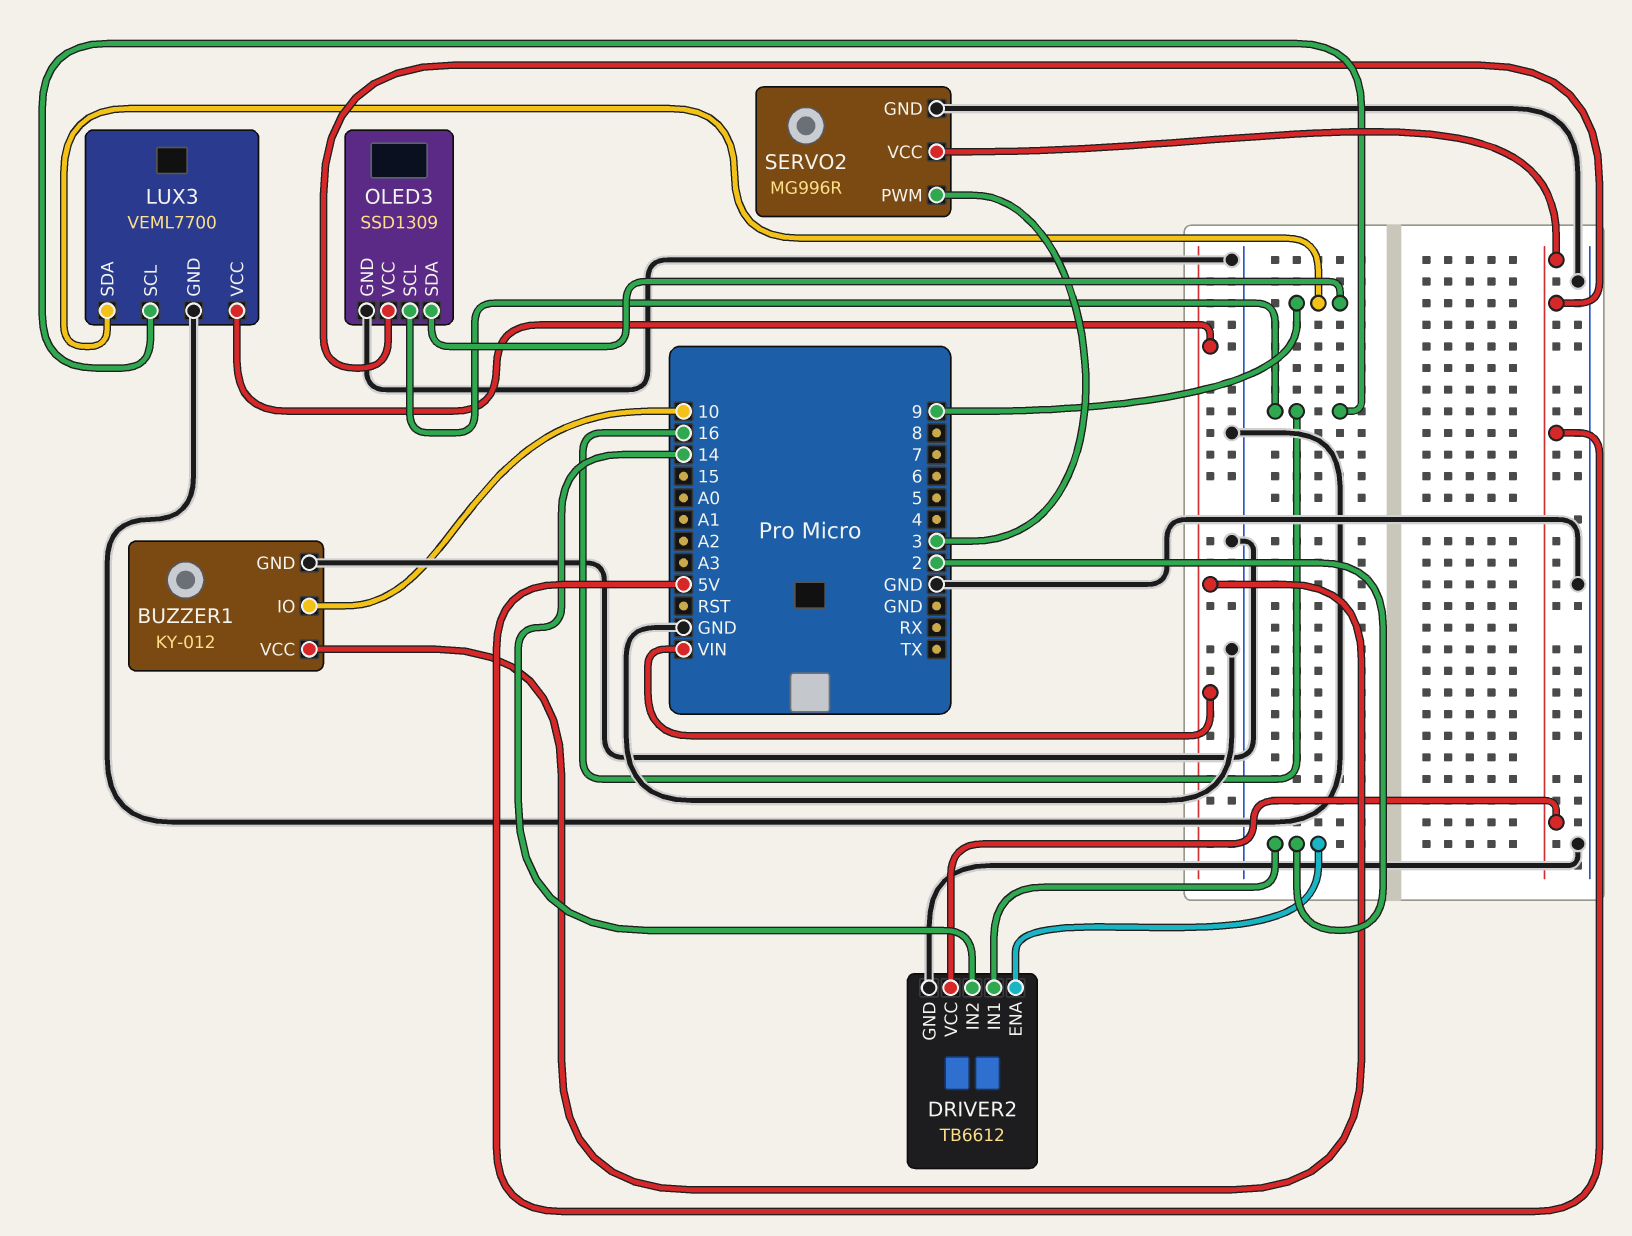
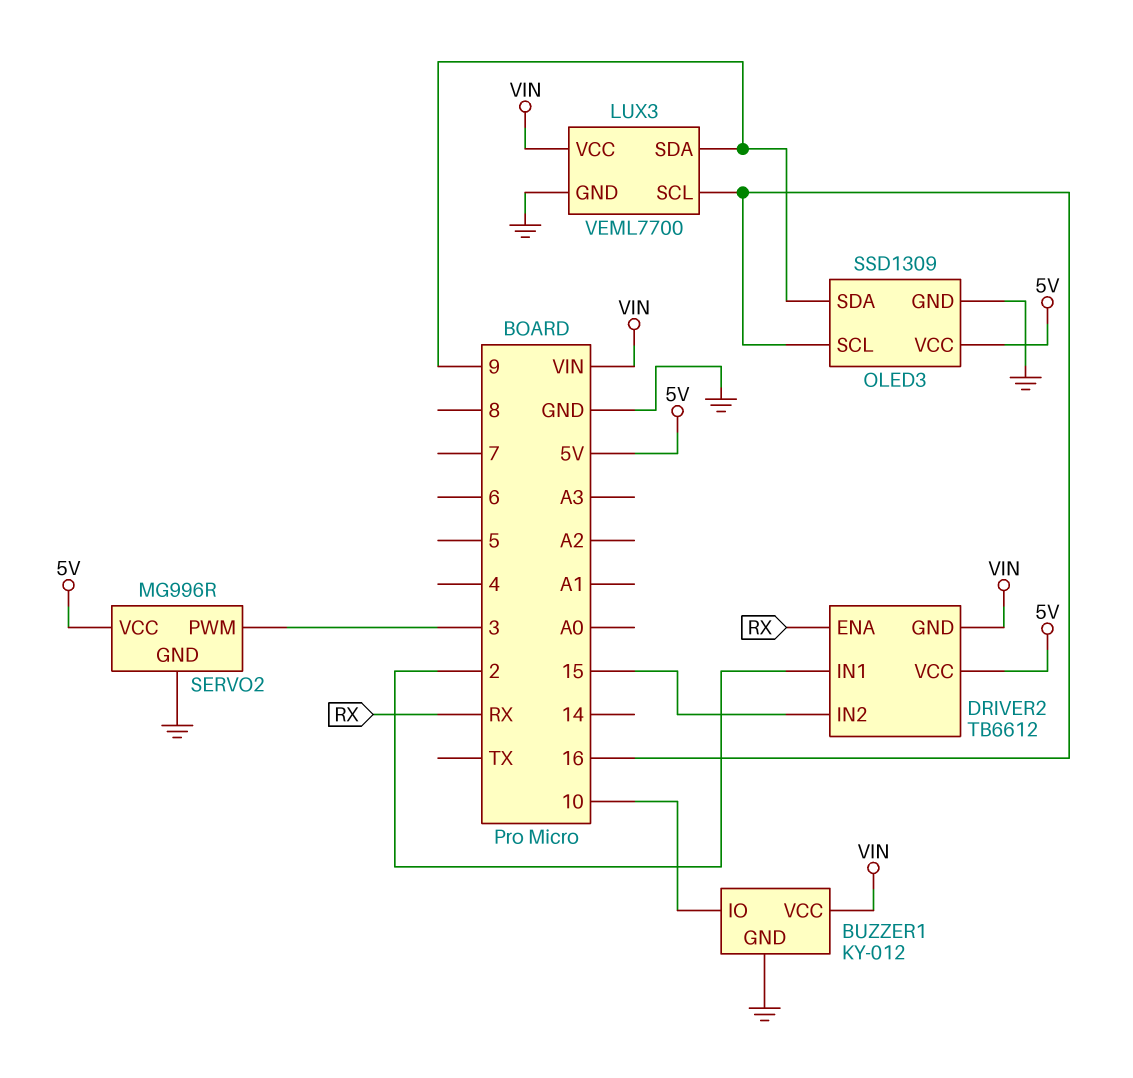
DRIVER2 pin ENA: 2 -> RX
DRIVER2 pin GND: GND -> VIN
DRIVER2 pin IN2: 14 -> 15

